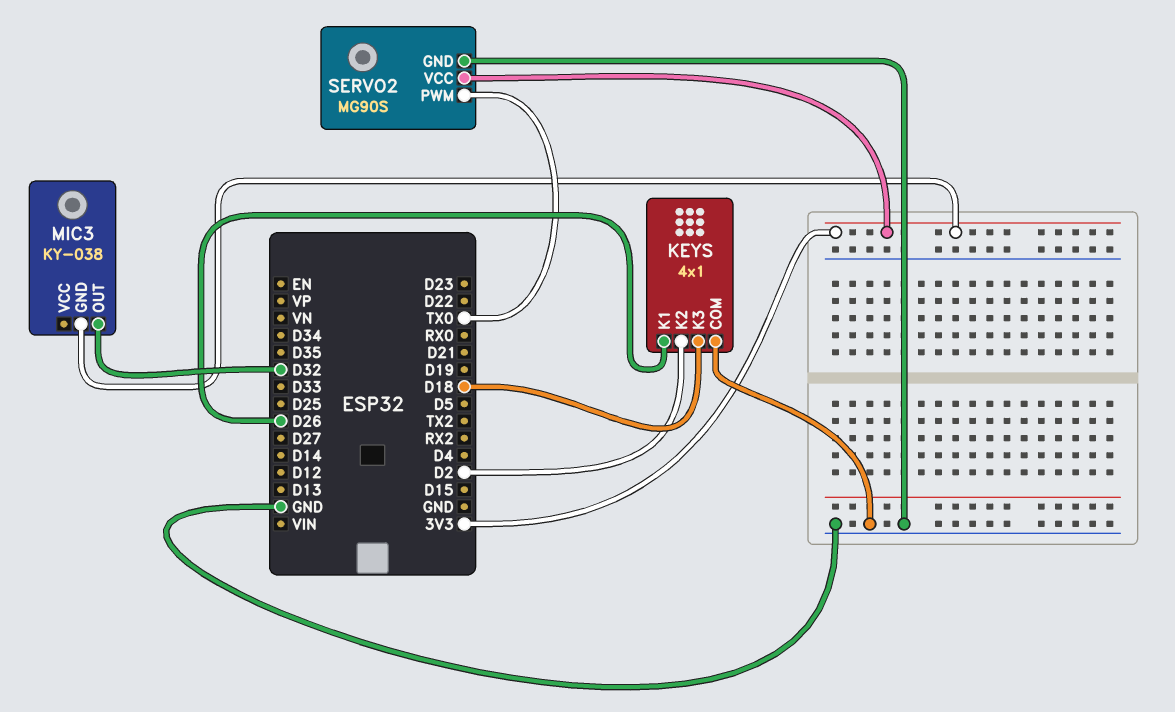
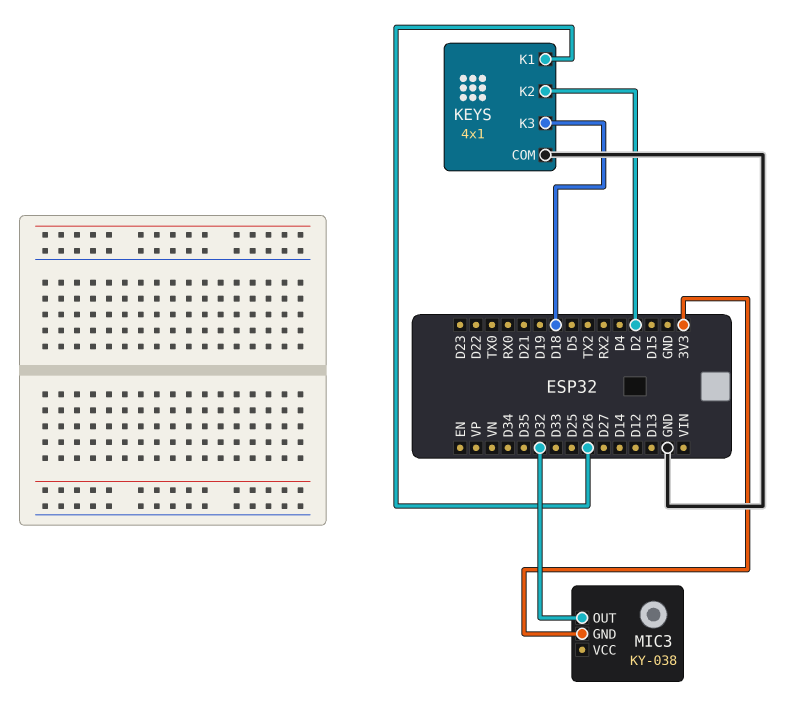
SERVO2: MG90S -> none
SERVO2 pin GND: GND -> none
SERVO2 pin PWM: TX0 -> none
SERVO2 pin VCC: 3V3 -> none

